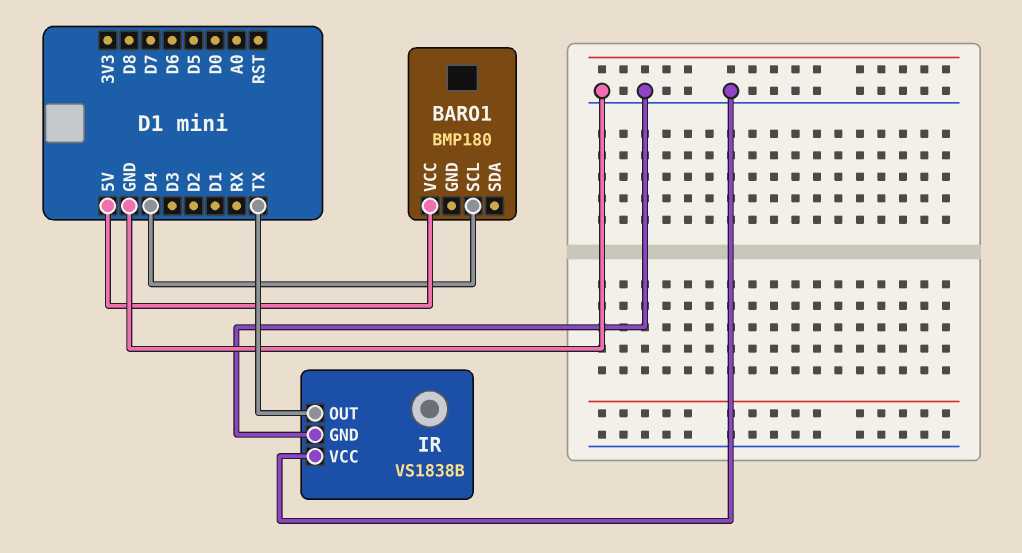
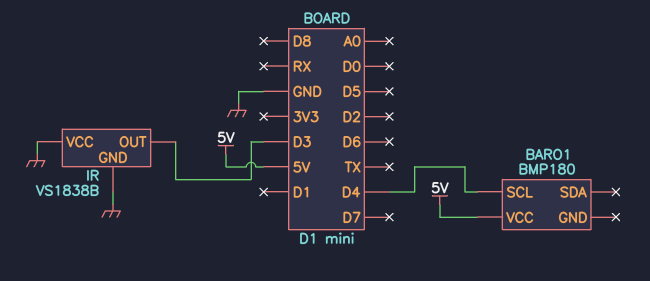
IR pin OUT: TX -> D3

